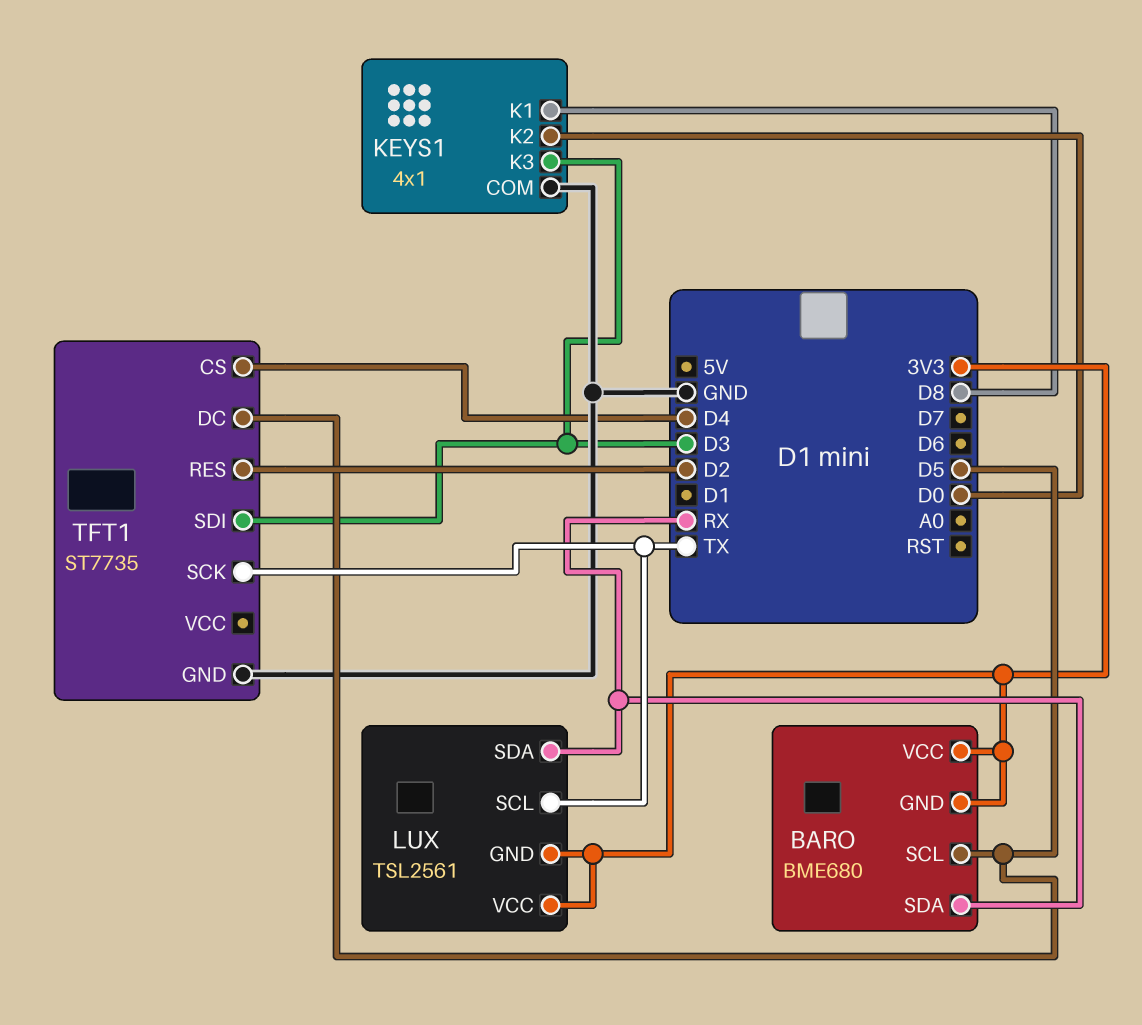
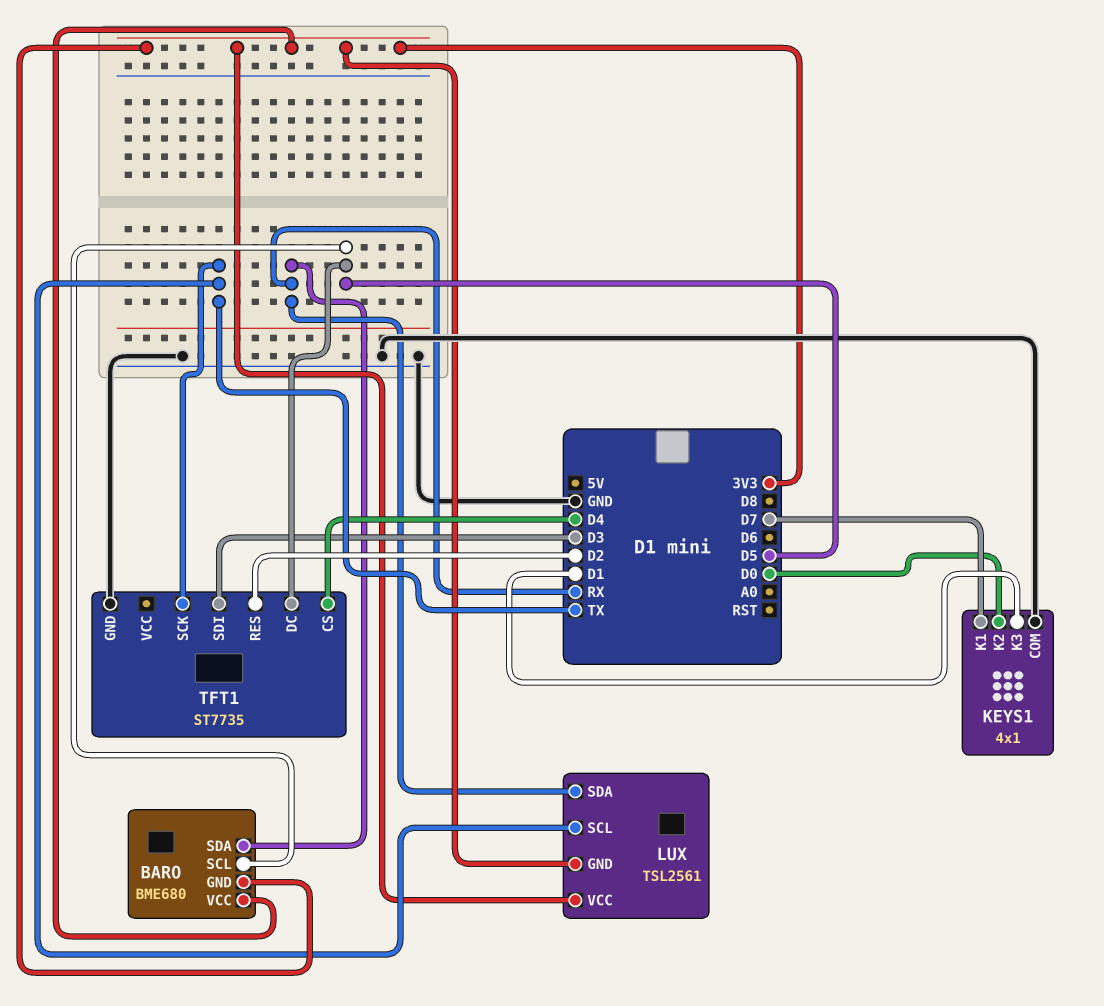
KEYS1 pin K1: D8 -> D7
KEYS1 pin K3: D3 -> D1

